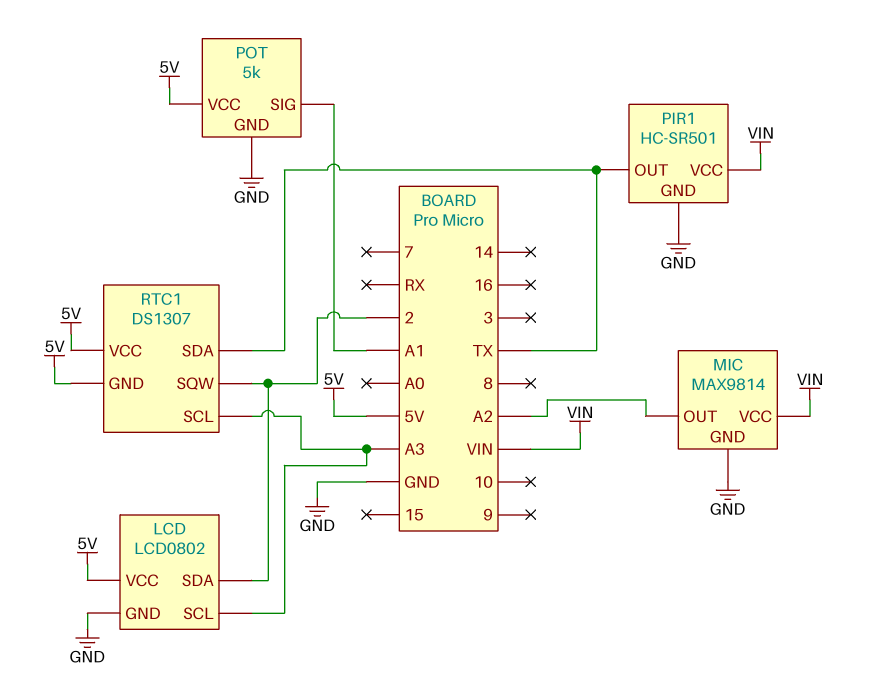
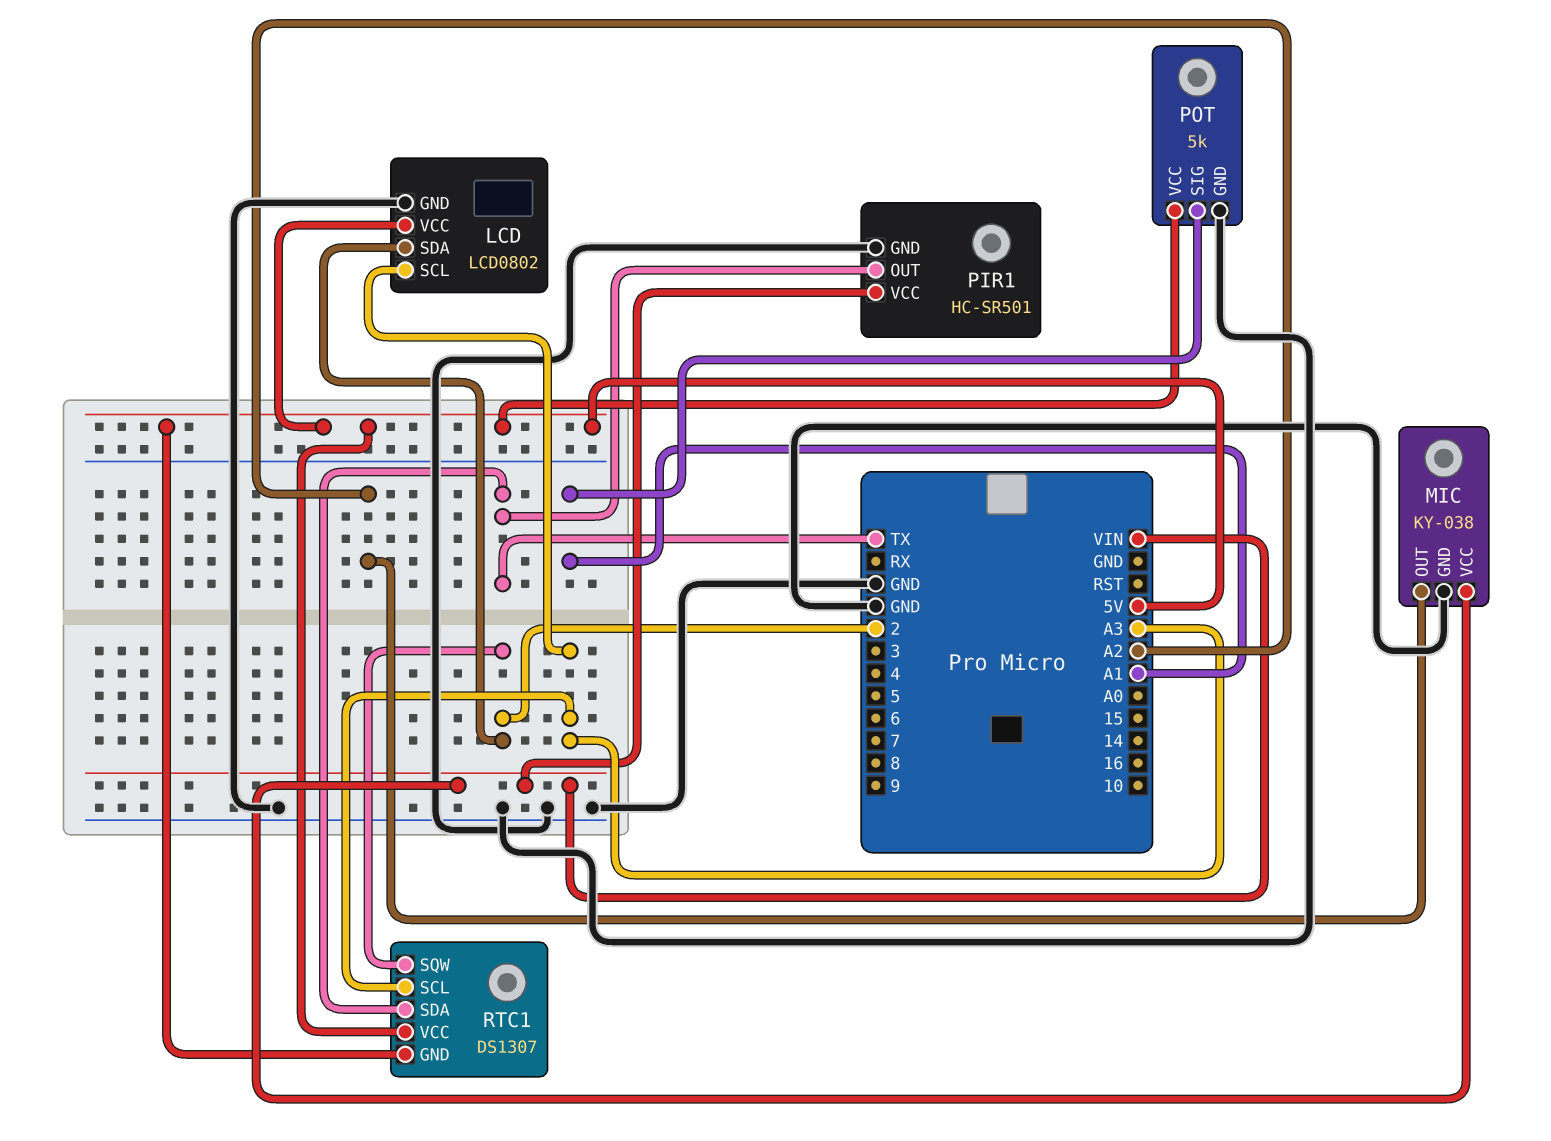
MIC: MAX9814 -> KY-038

